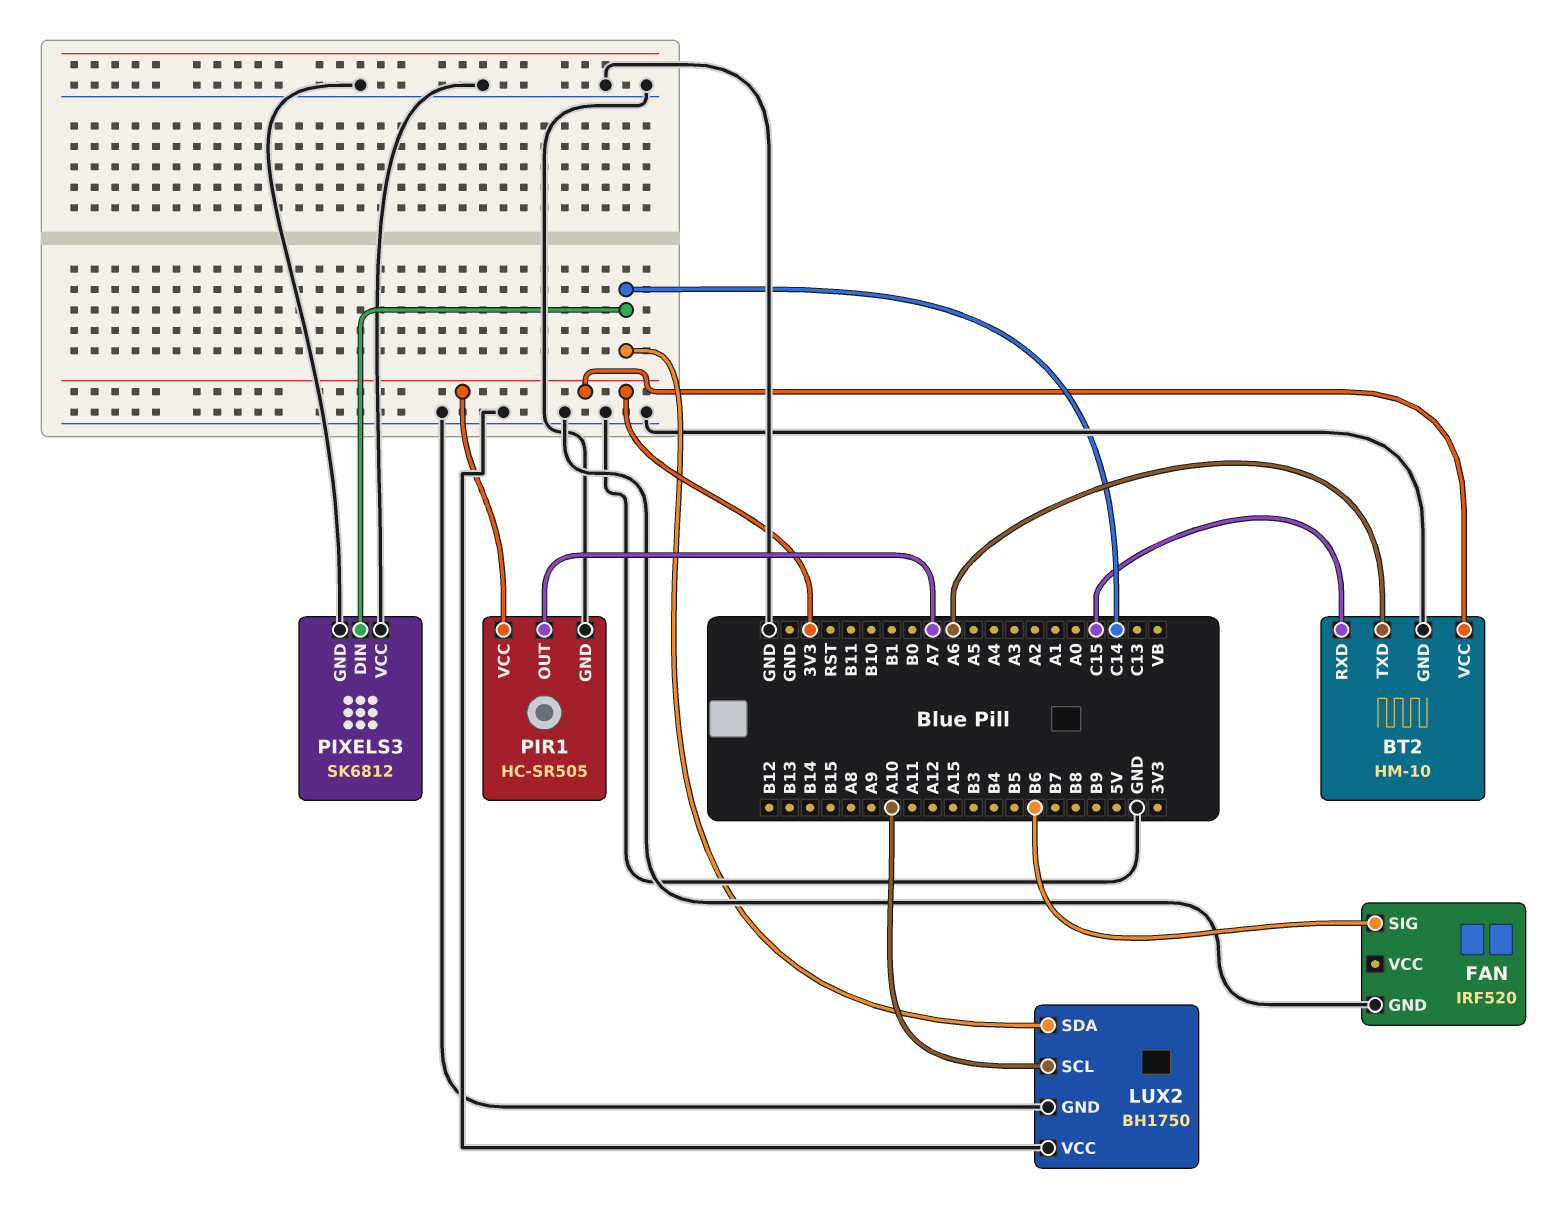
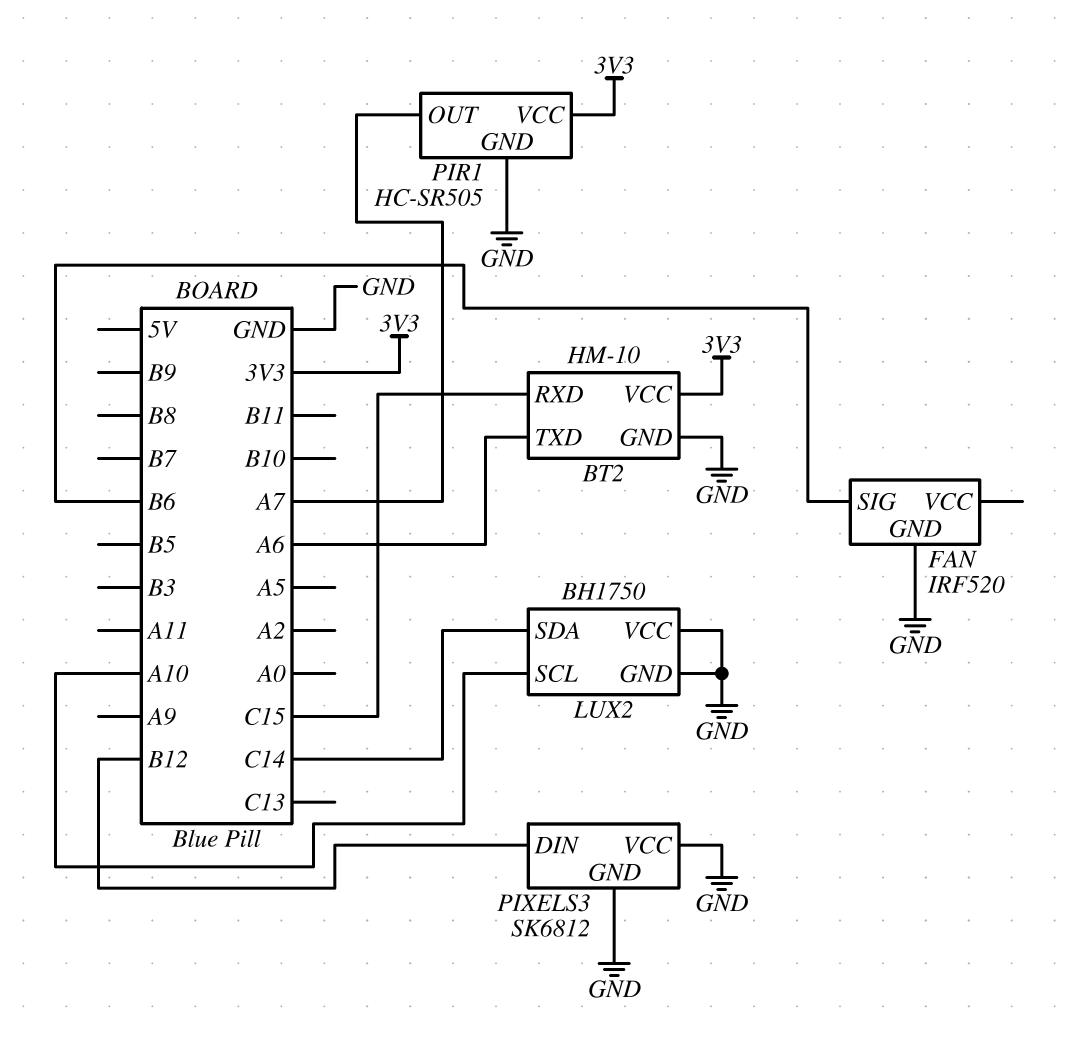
PIXELS3 pin DIN: C14 -> B12

